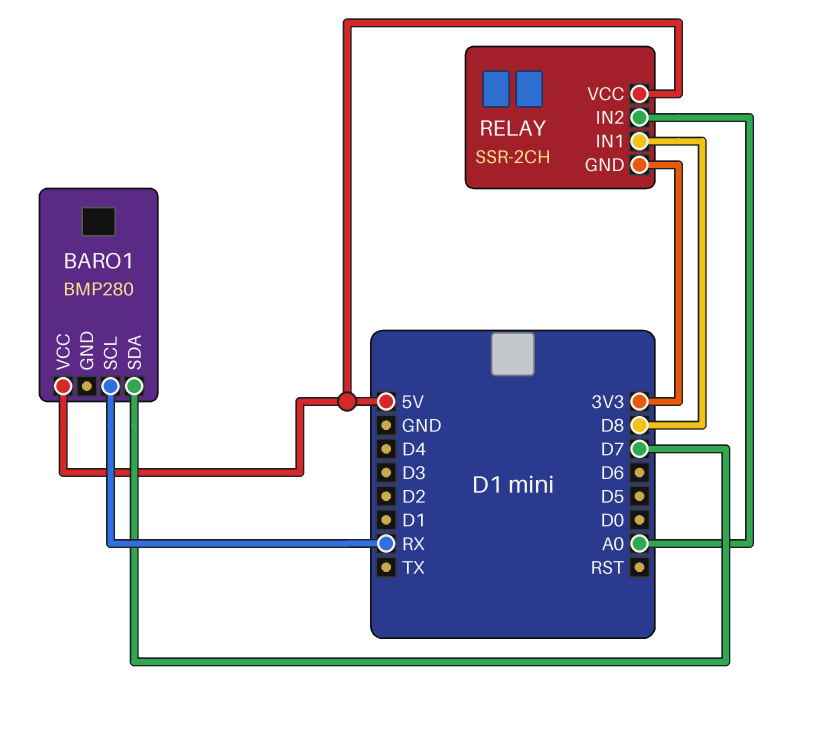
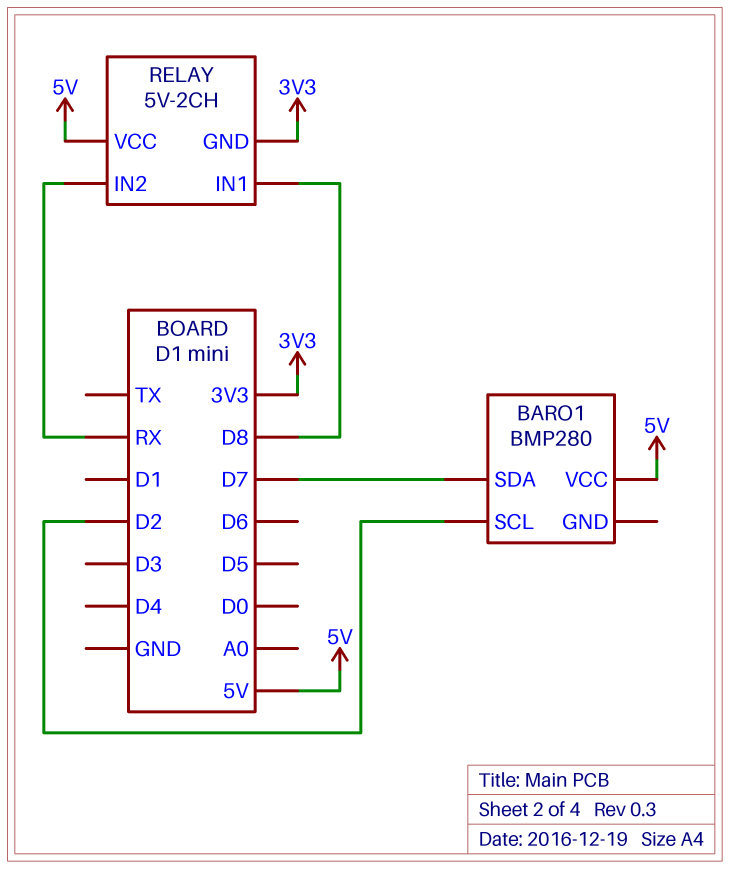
BARO1 pin SCL: RX -> D2
RELAY: SSR-2CH -> 5V-2CH
RELAY pin IN2: A0 -> RX

